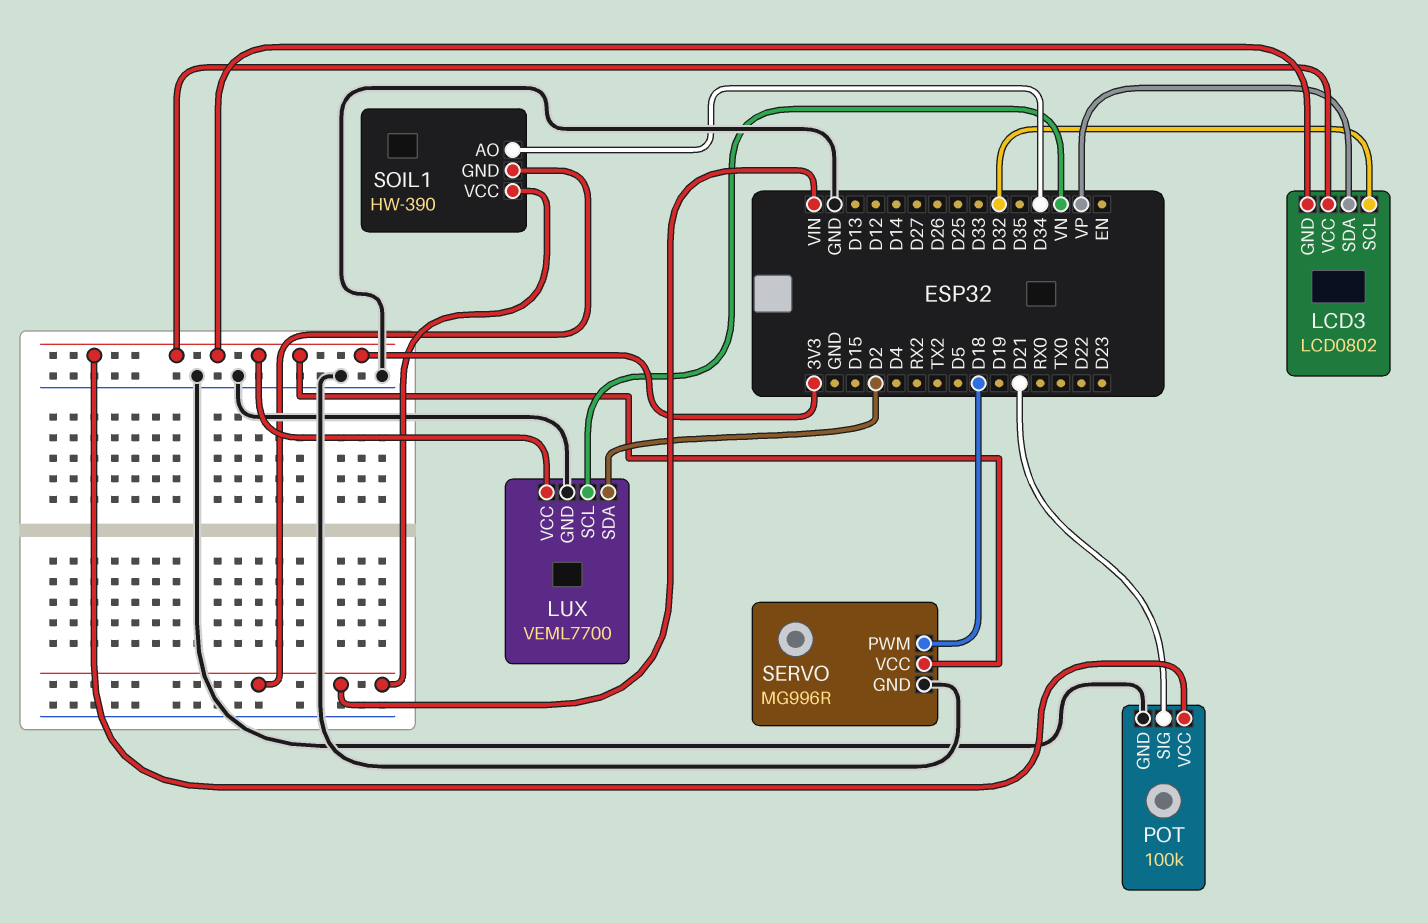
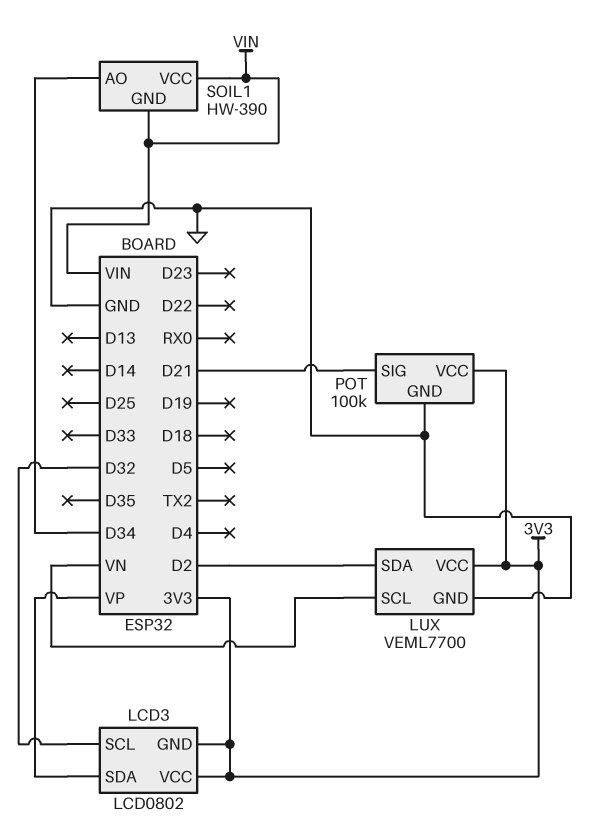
SERVO: MG996R -> none
SERVO pin GND: GND -> none
SERVO pin PWM: D18 -> none
SERVO pin VCC: 3V3 -> none

